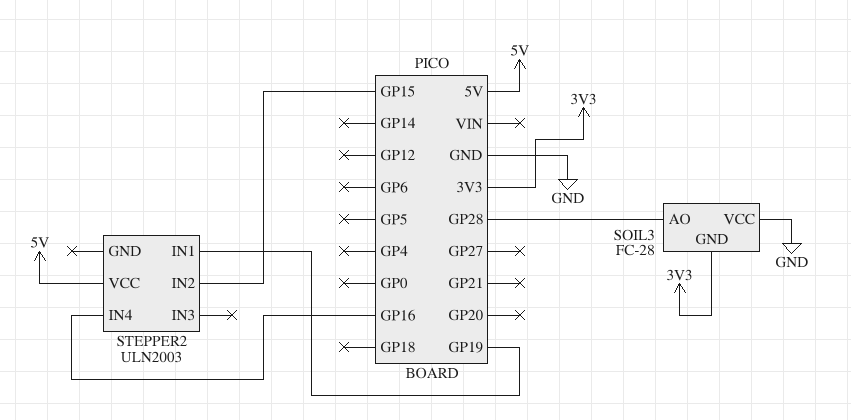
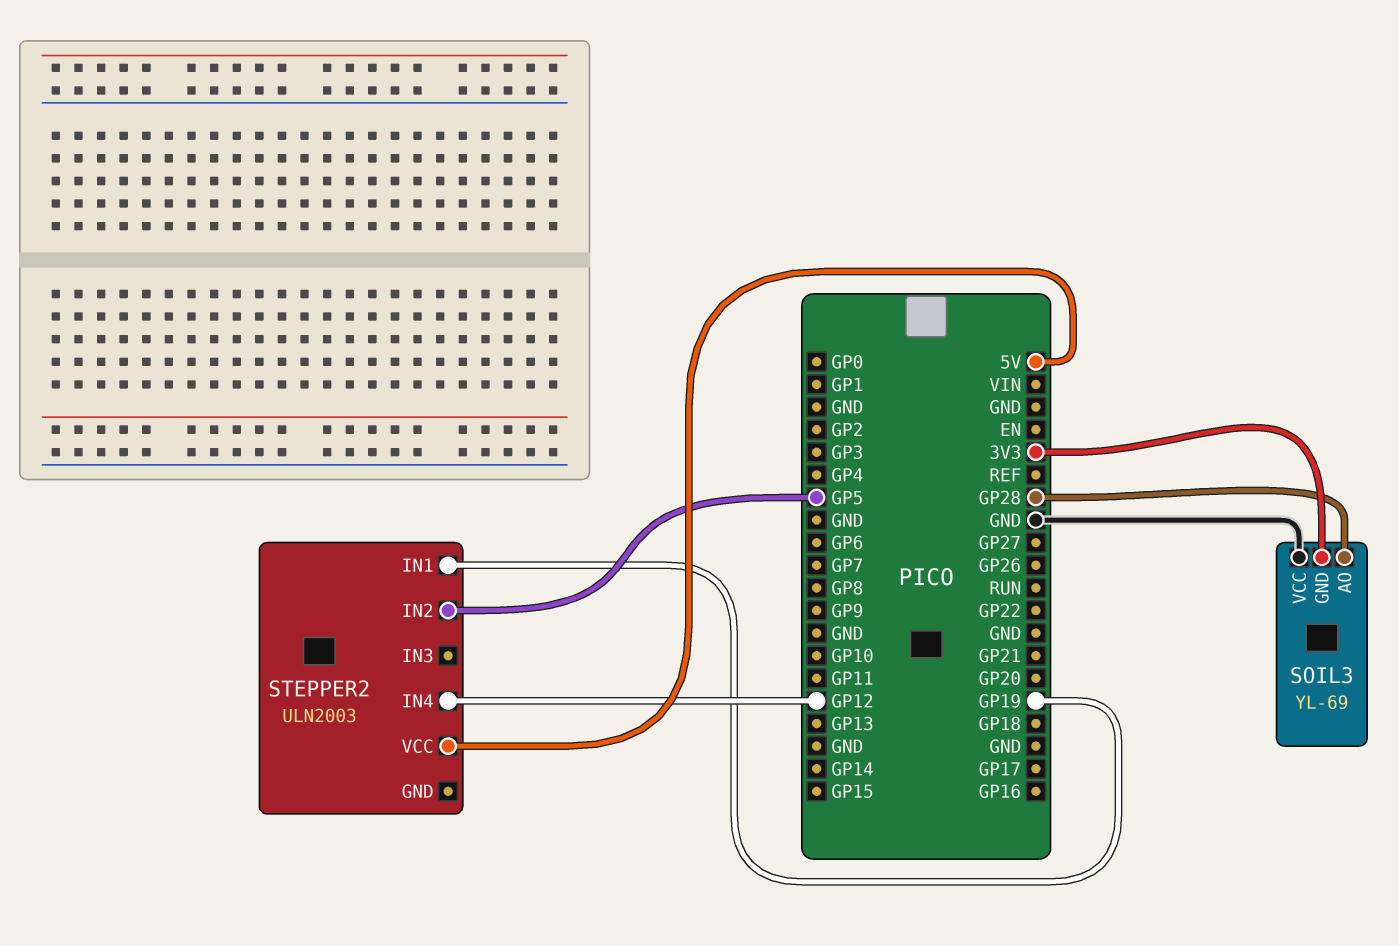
SOIL3: FC-28 -> YL-69
STEPPER2 pin IN2: GP15 -> GP5
STEPPER2 pin IN4: GP16 -> GP12

